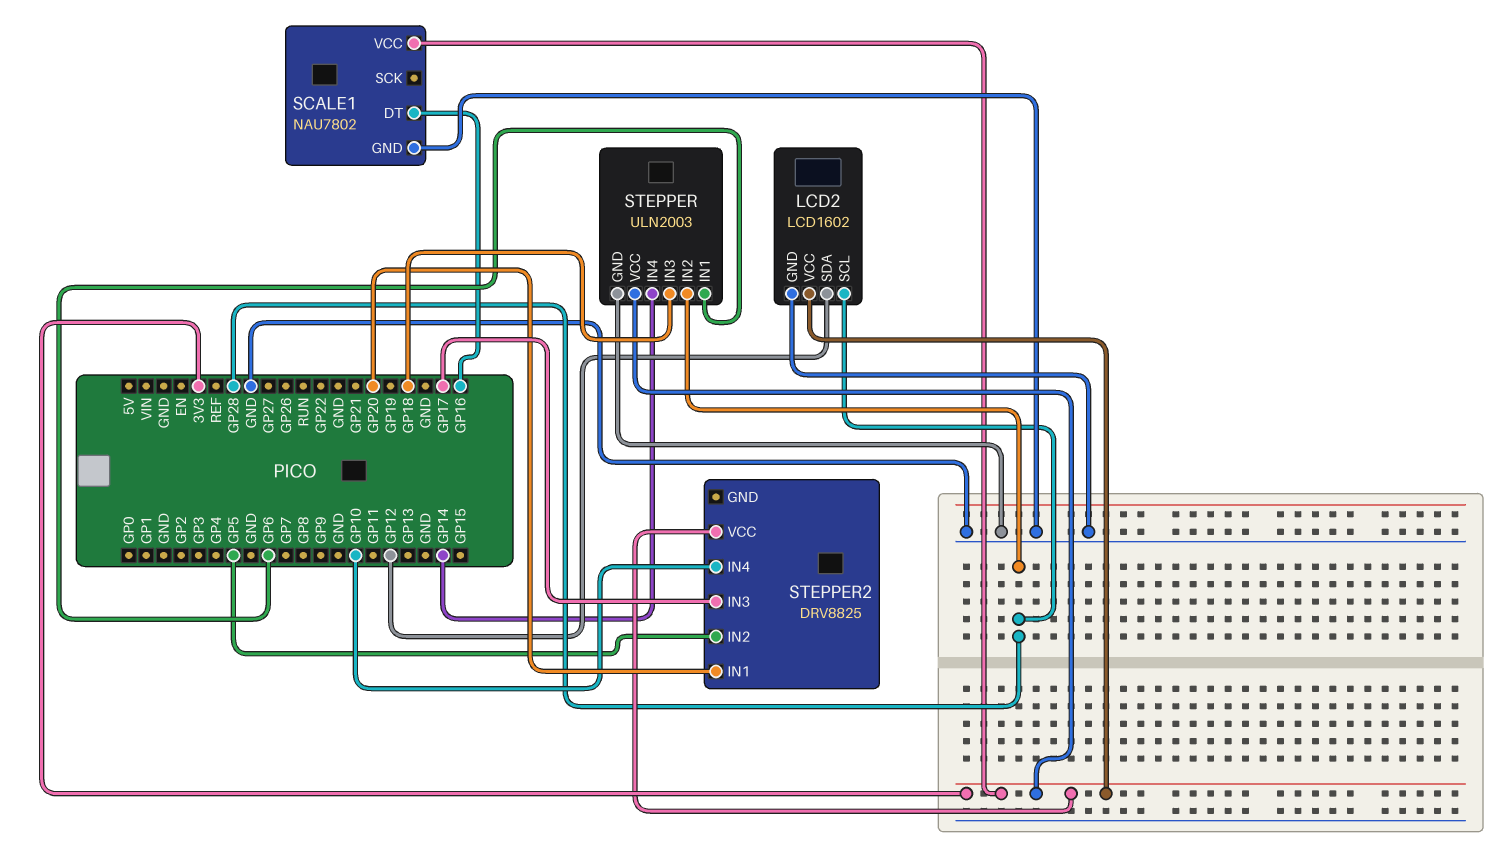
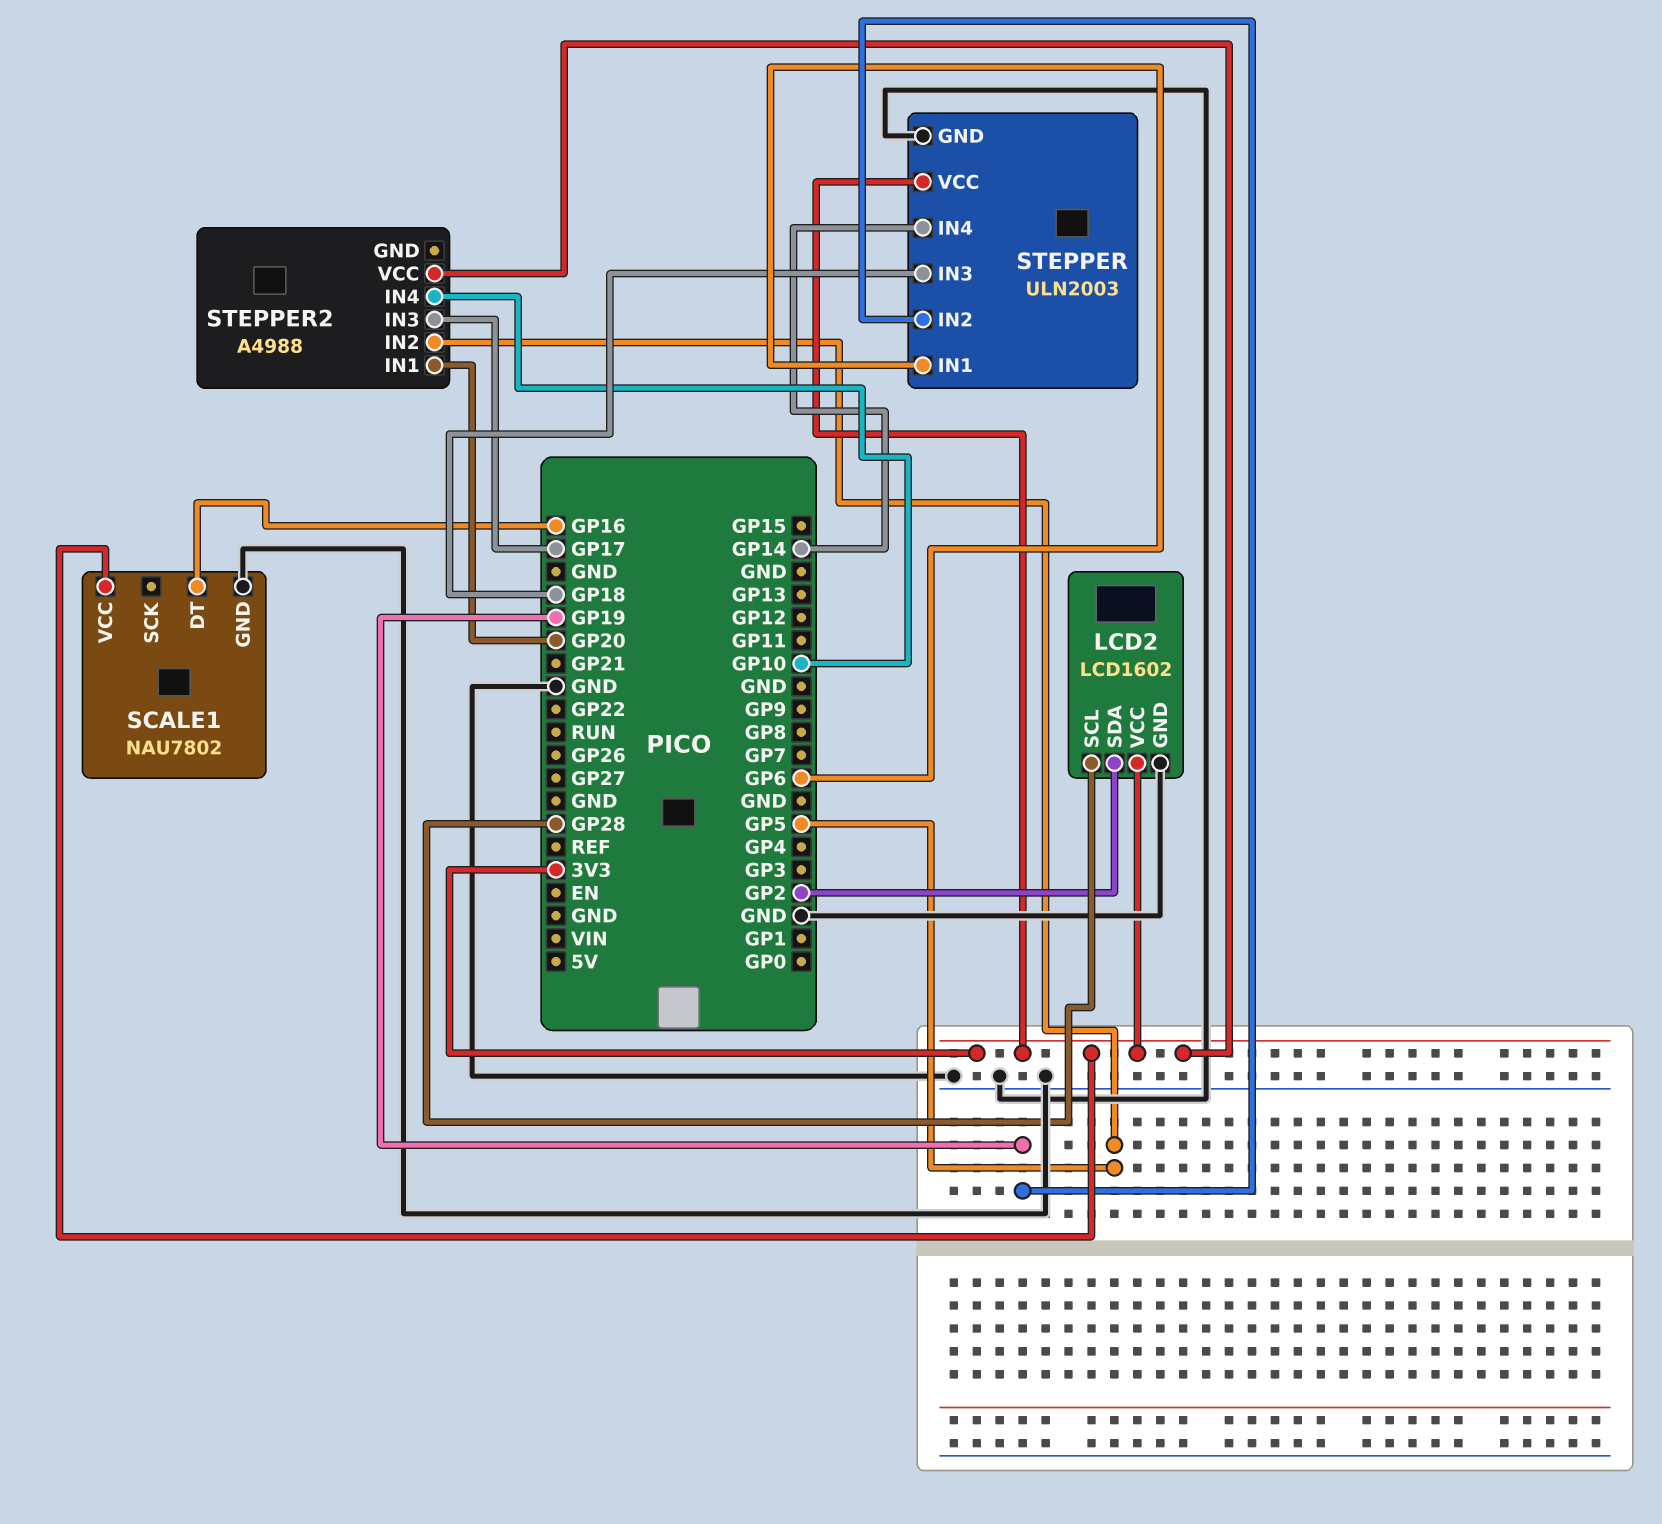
LCD2 pin SDA: GP12 -> GP2
STEPPER pin IN2: GP28 -> GP19
STEPPER2: DRV8825 -> A4988

